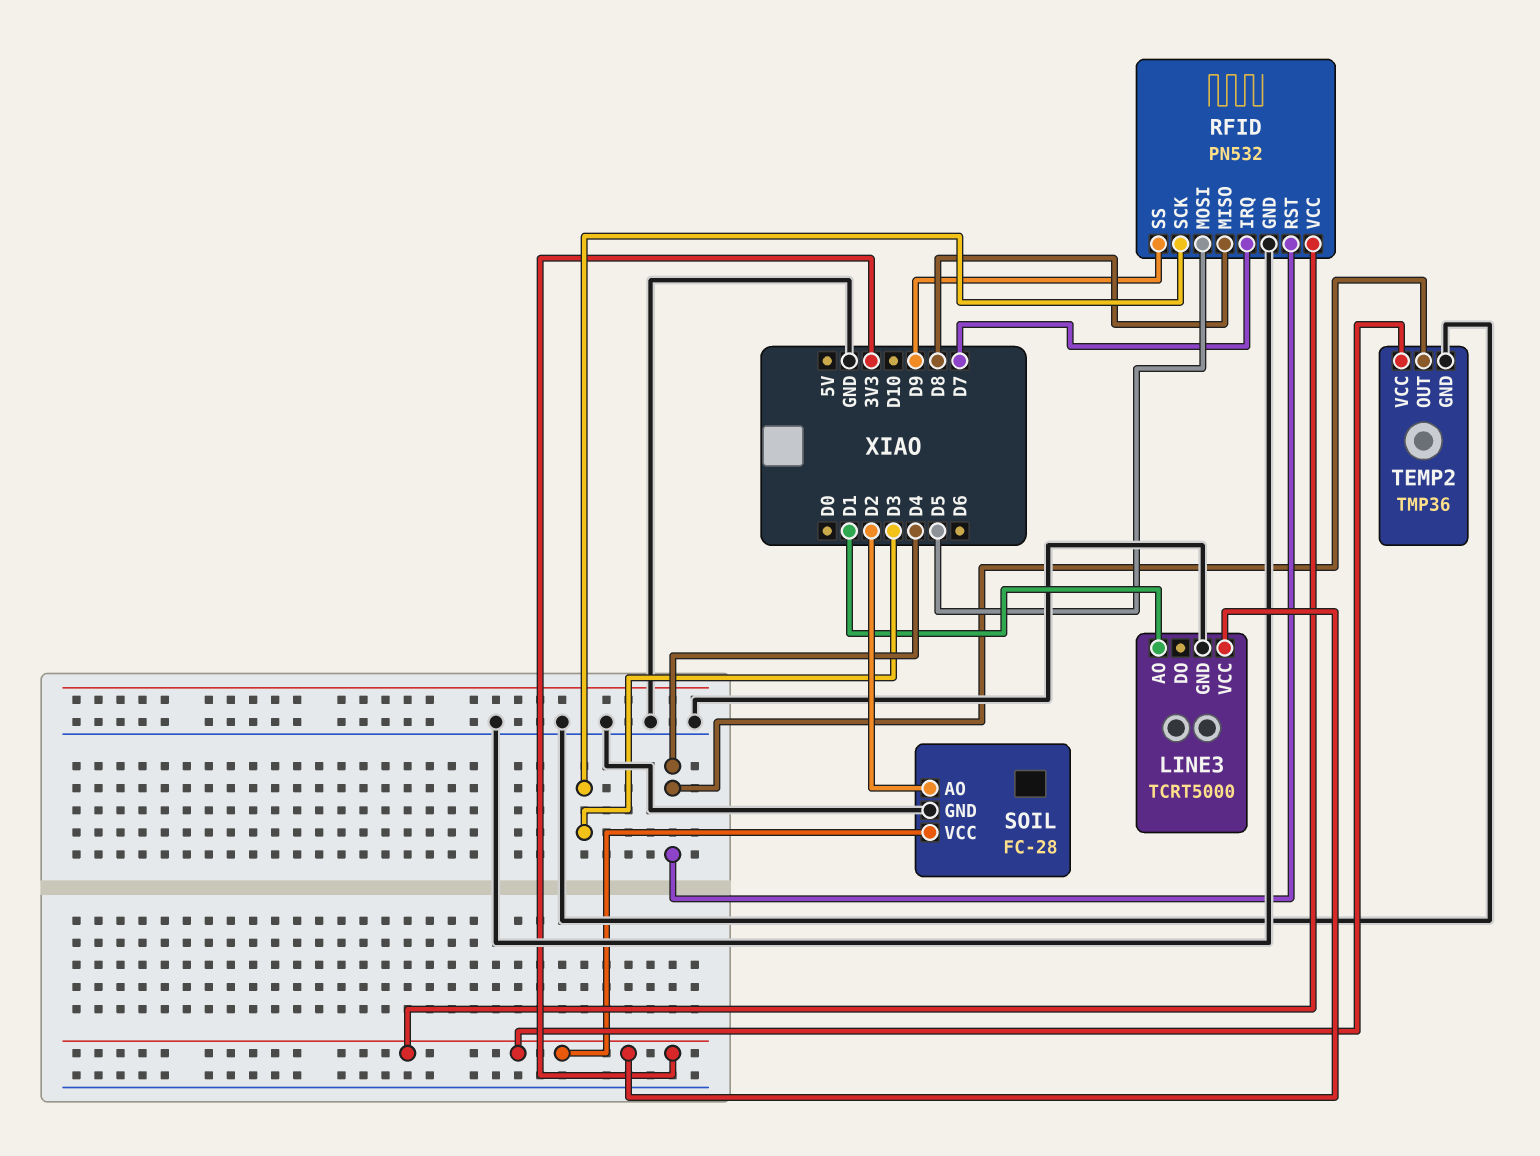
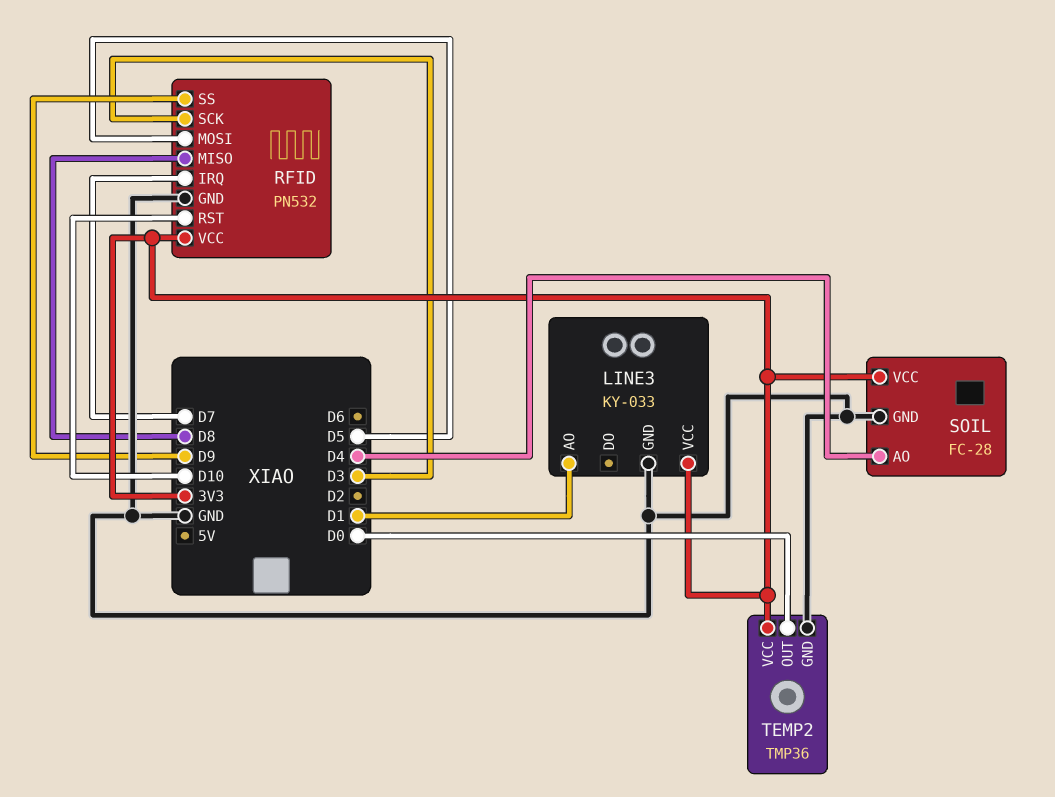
LINE3: TCRT5000 -> KY-033
RFID pin RST: D4 -> D10
SOIL pin AO: D2 -> D4
TEMP2 pin OUT: D4 -> D0

